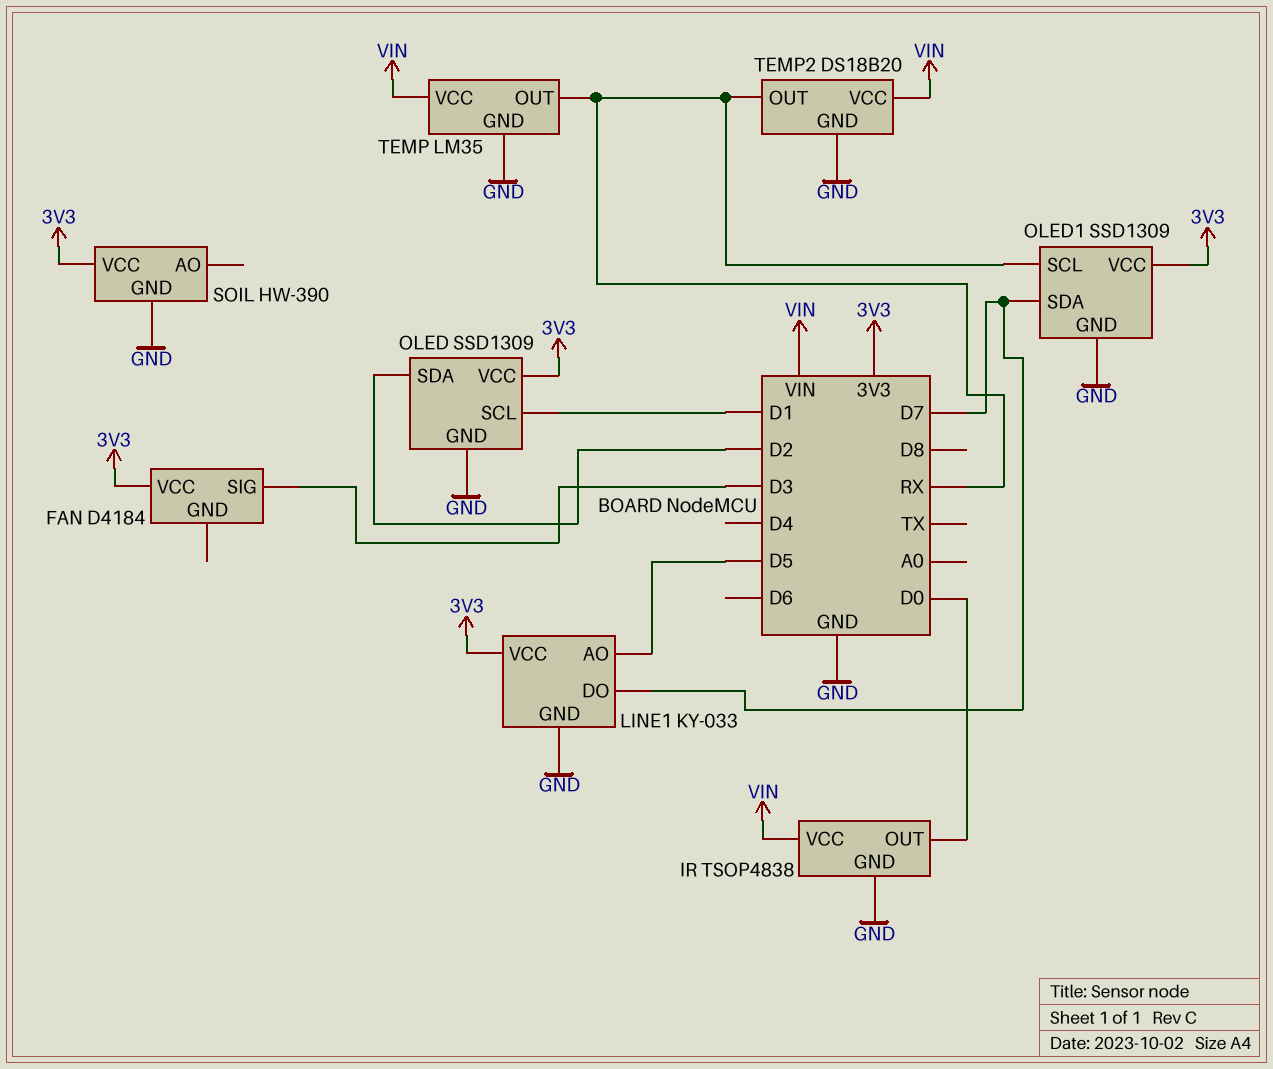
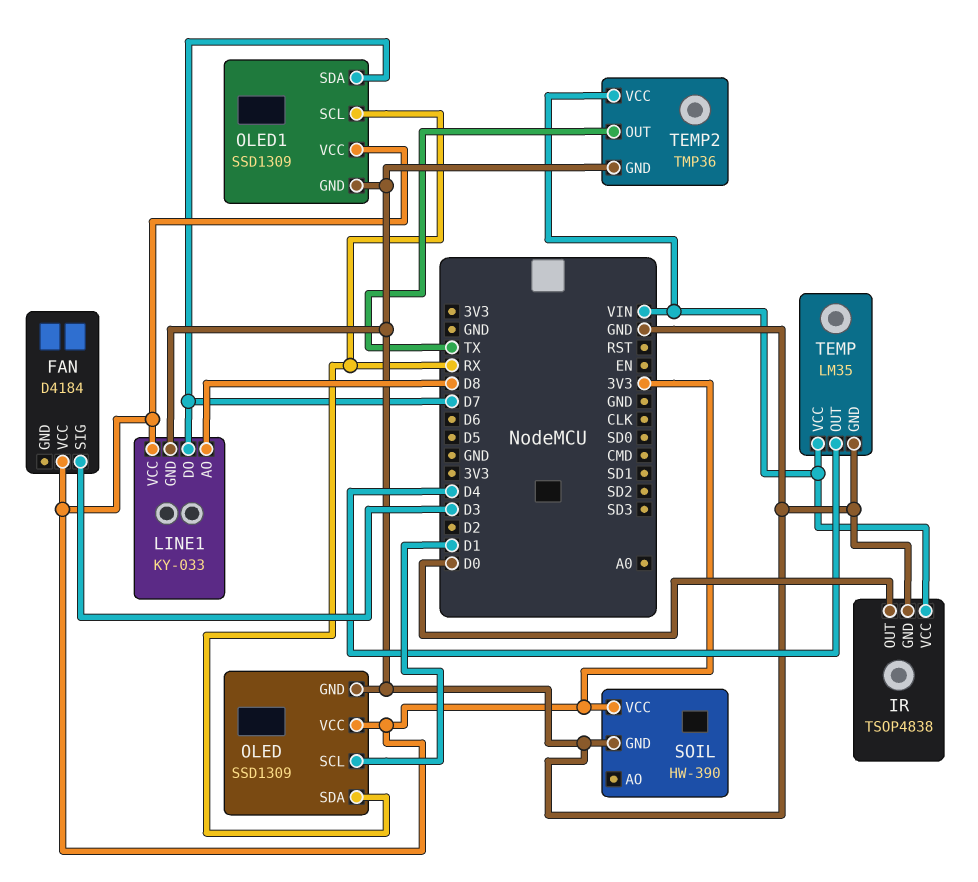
LINE1 pin AO: D5 -> D8
OLED pin SDA: D2 -> RX
TEMP pin OUT: RX -> D4
TEMP2: DS18B20 -> TMP36
TEMP2 pin OUT: RX -> TX

